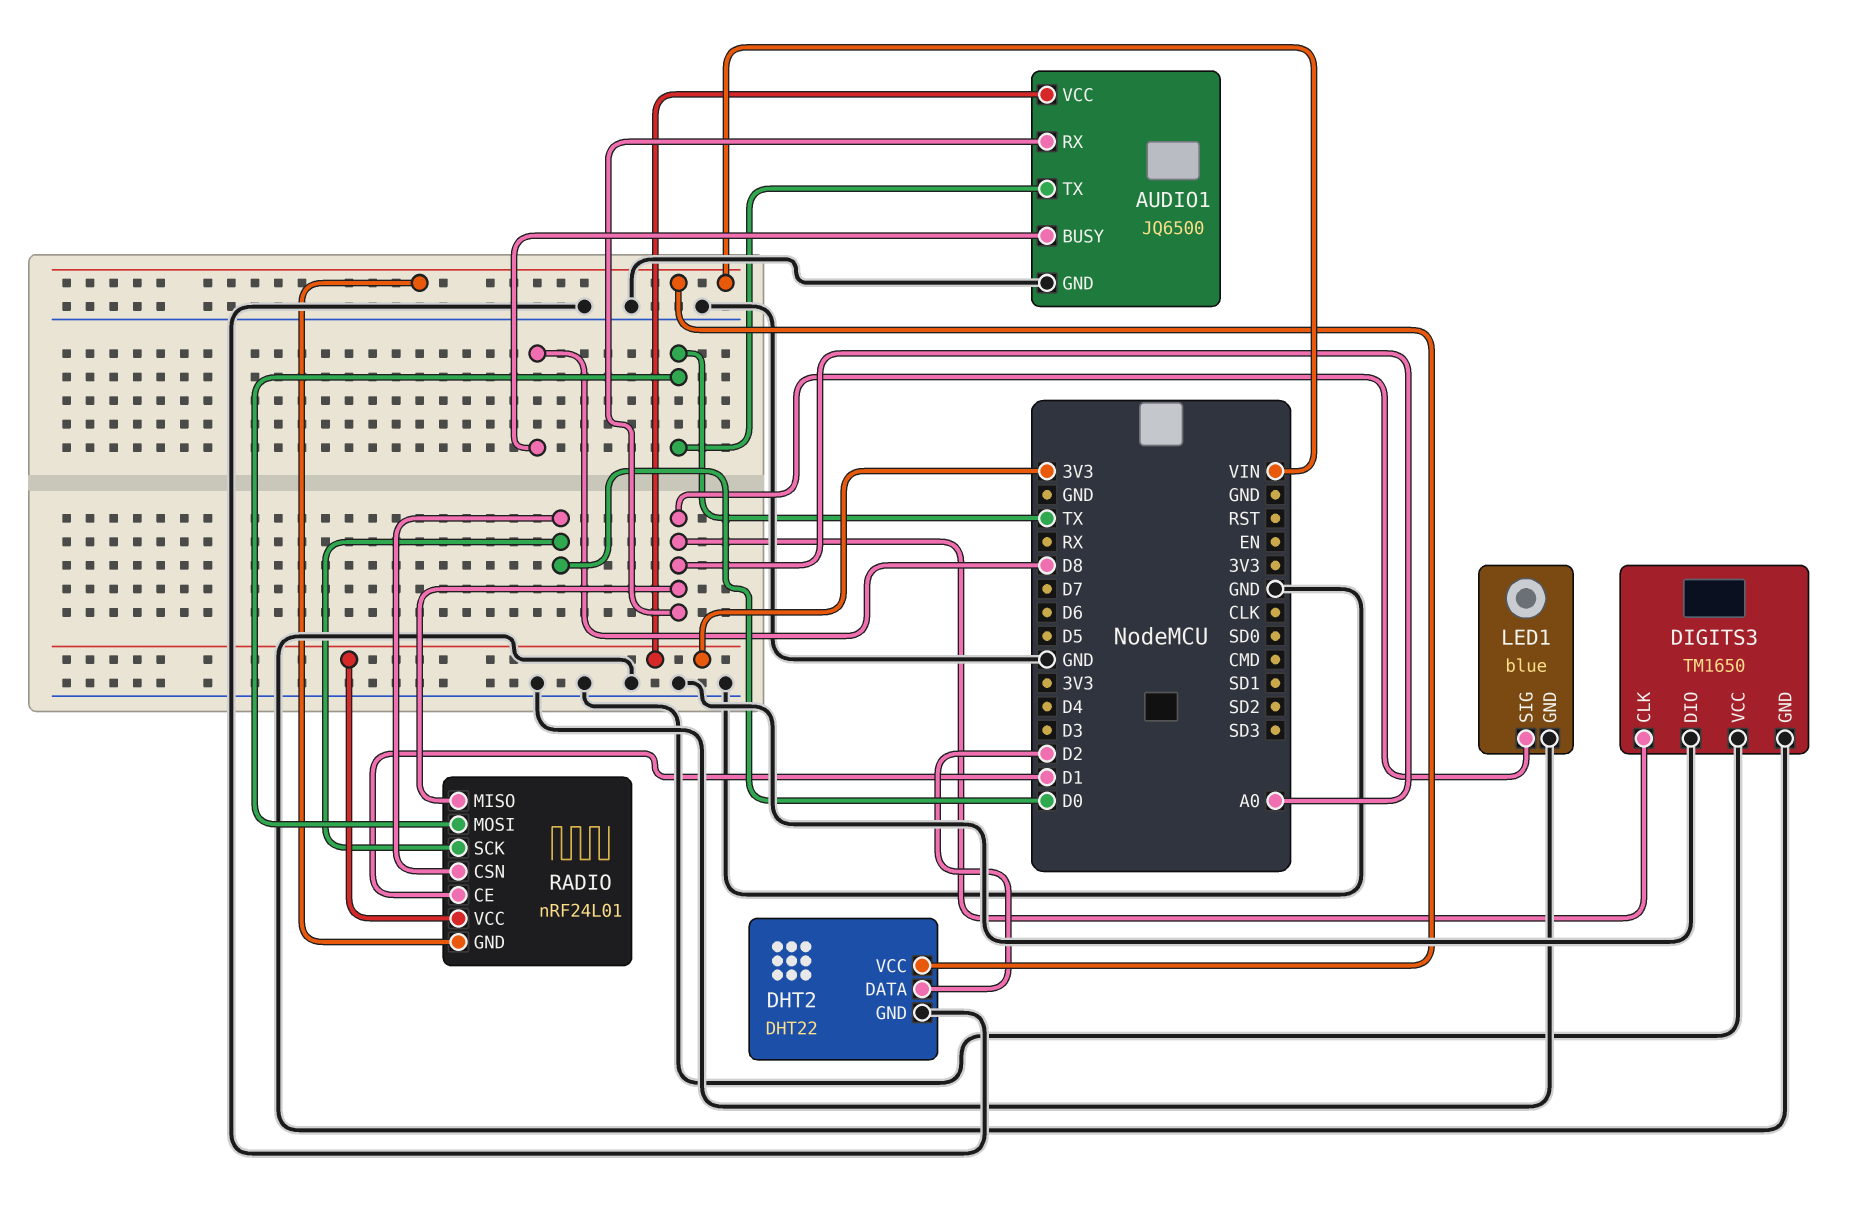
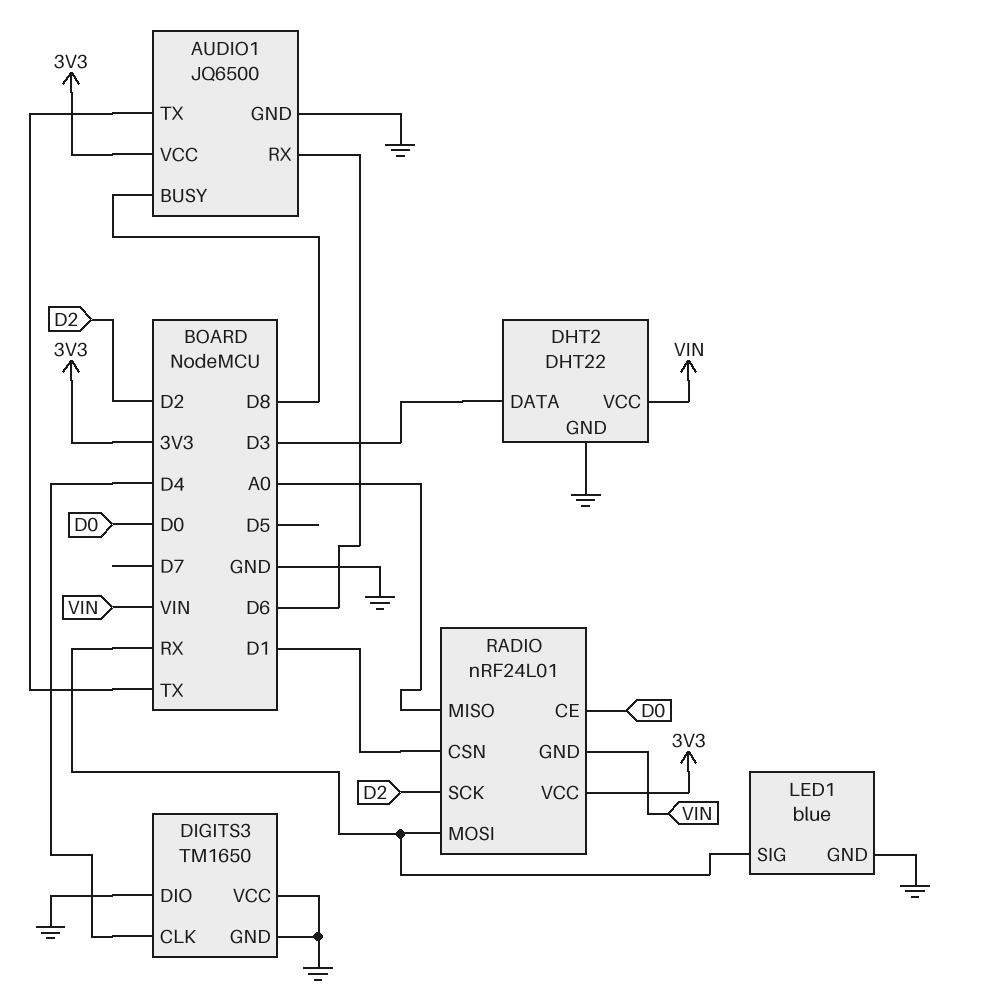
AUDIO1 pin RX: A0 -> D6
DHT2 pin DATA: D2 -> D3
DIGITS3 pin CLK: A0 -> D4
LED1 pin SIG: A0 -> RX
RADIO pin CE: D1 -> D0
RADIO pin CSN: D0 -> D1
RADIO pin MOSI: TX -> RX
RADIO pin SCK: D0 -> D2

